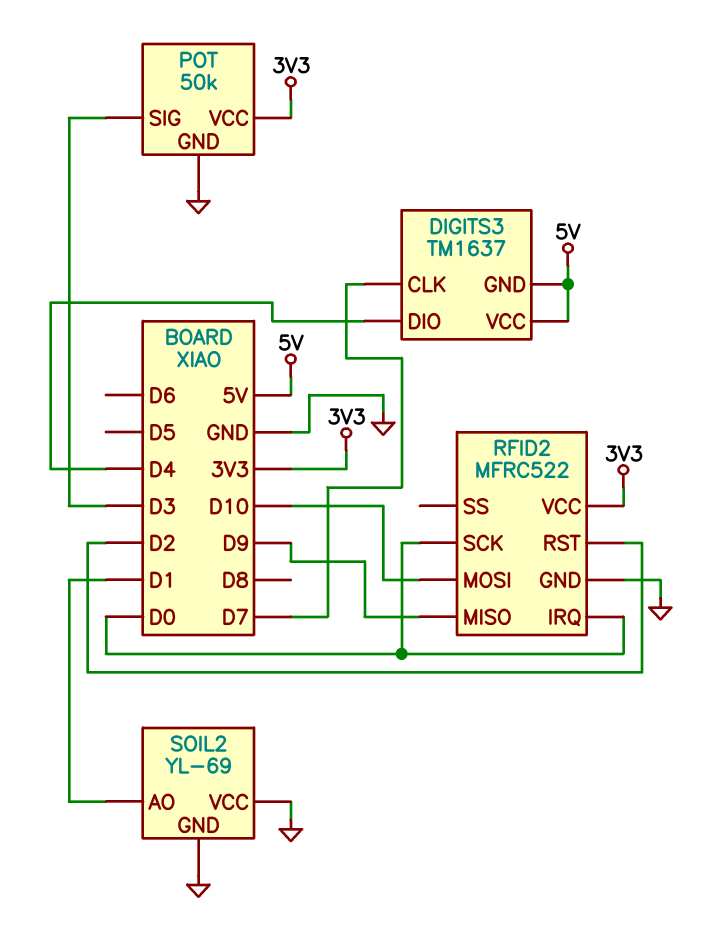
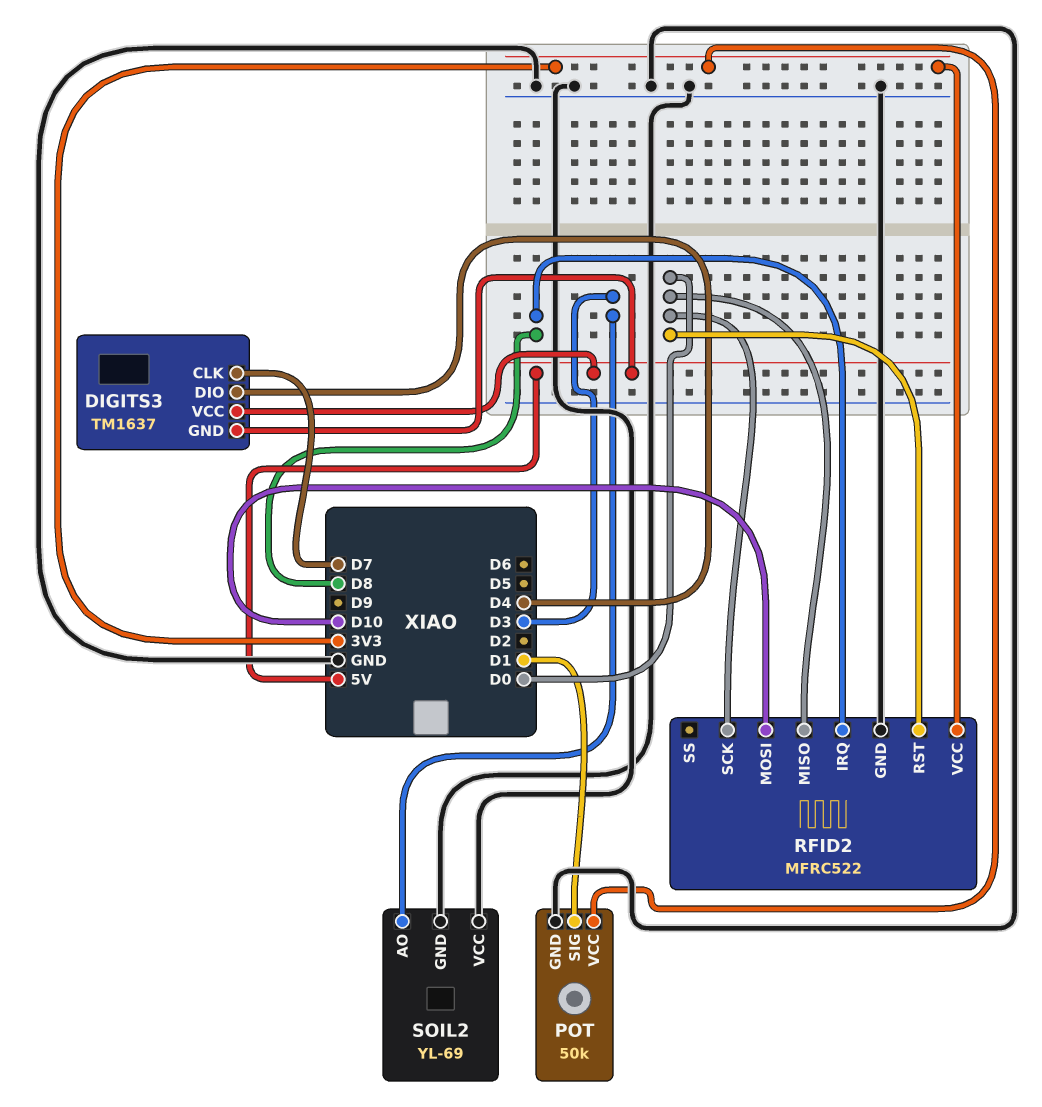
POT pin SIG: D3 -> D1
RFID2 pin IRQ: D0 -> D8
RFID2 pin MISO: D9 -> D0
RFID2 pin RST: D2 -> D0
SOIL2 pin AO: D1 -> D3

